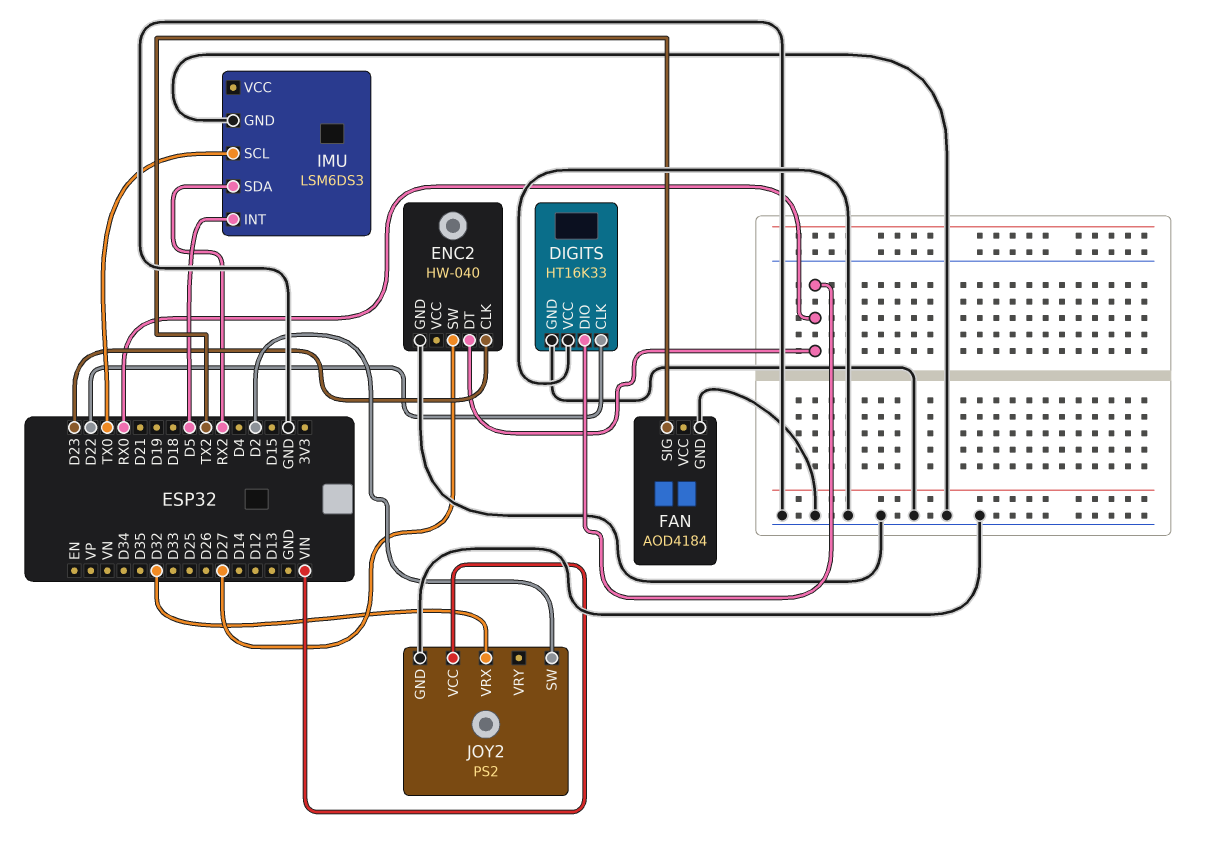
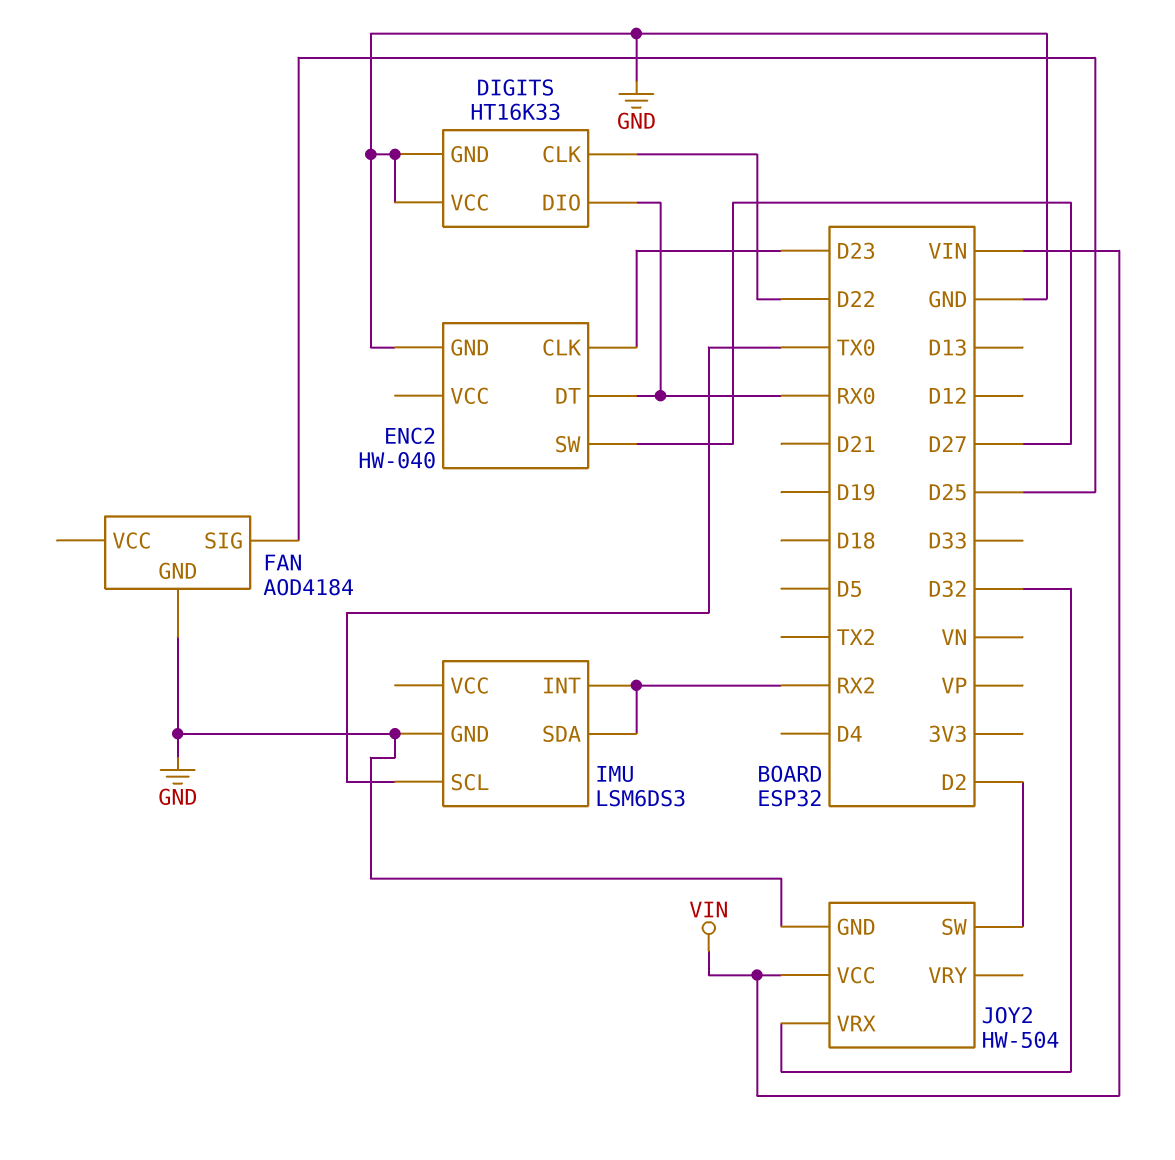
FAN pin SIG: TX2 -> D25
IMU pin INT: D5 -> RX2
JOY2: PS2 -> HW-504

